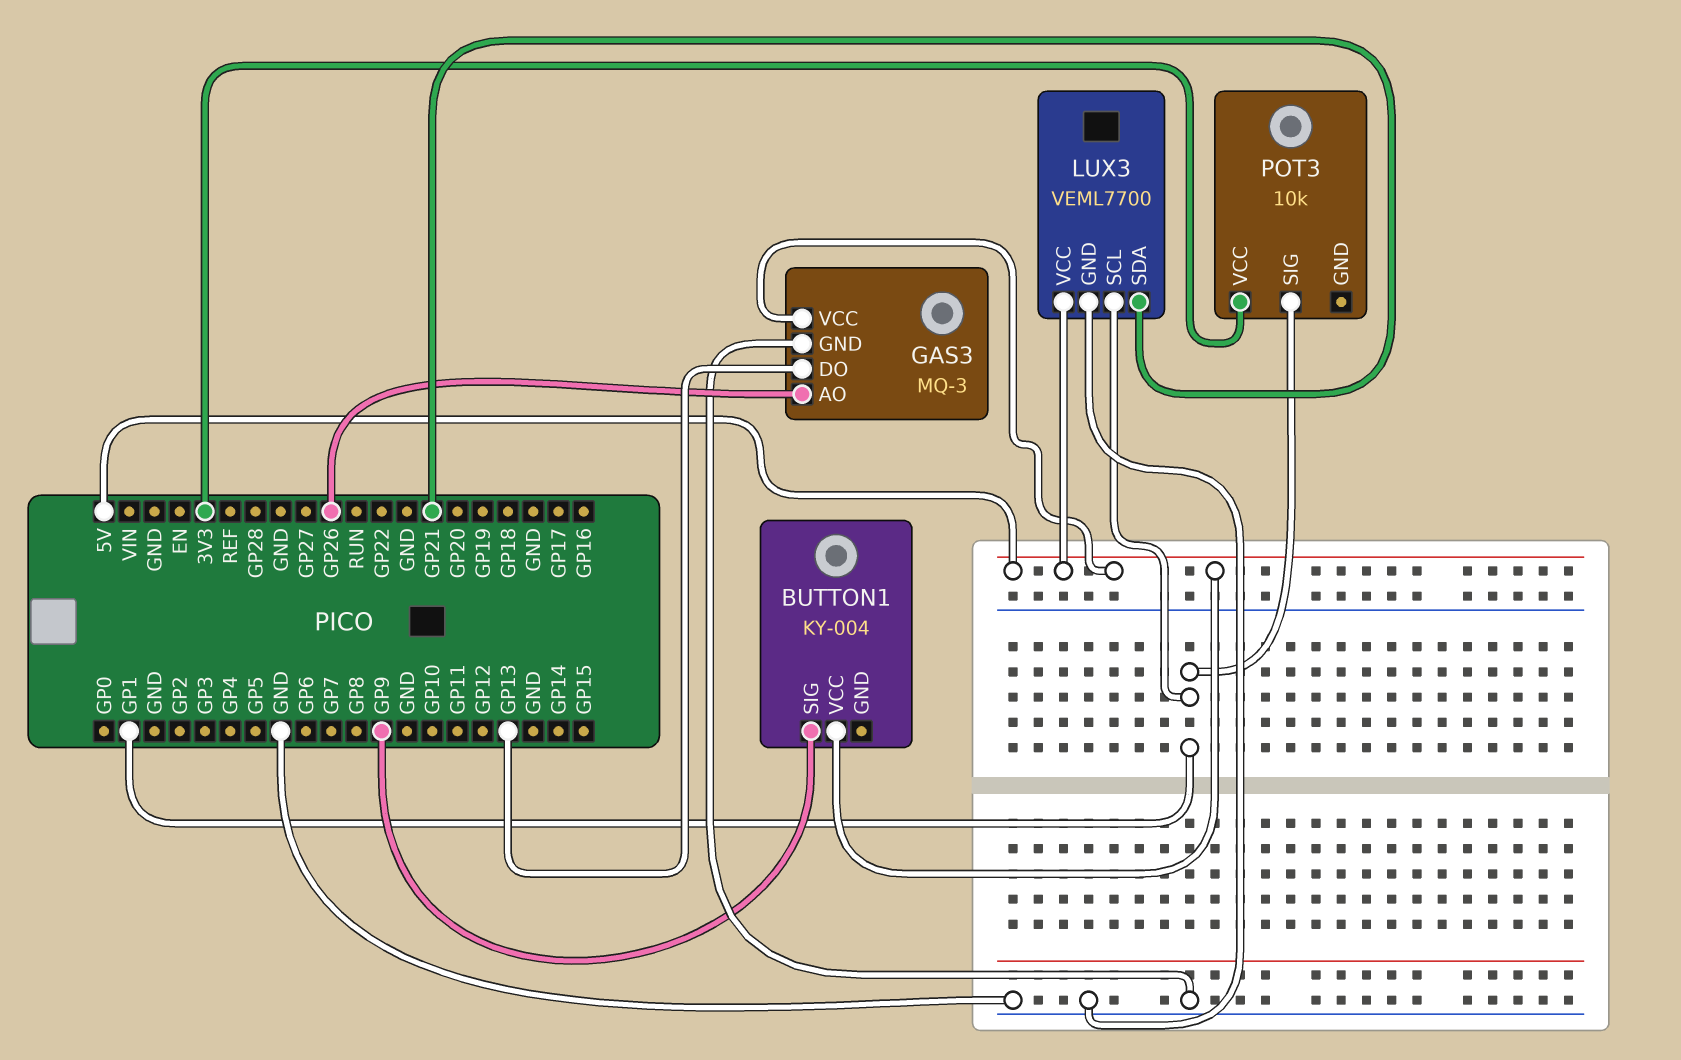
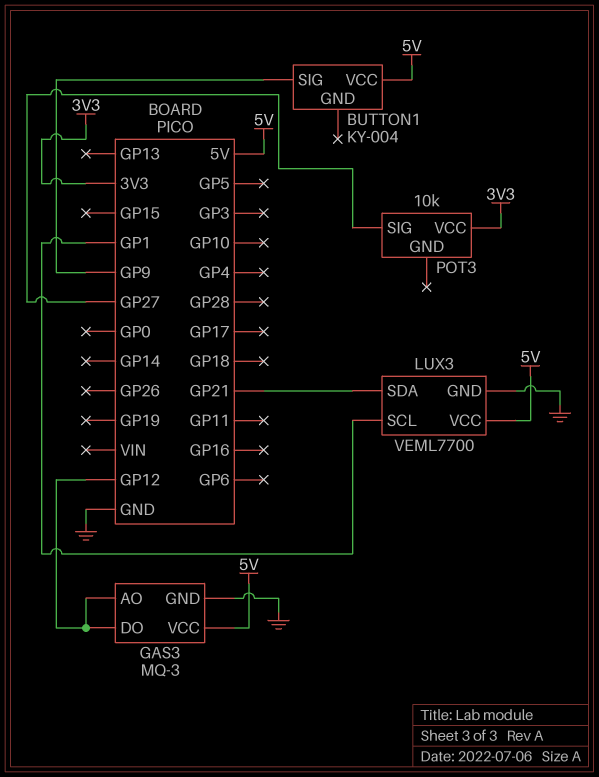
GAS3 pin AO: GP26 -> GP12
GAS3 pin DO: GP13 -> GP12
POT3 pin SIG: GP1 -> GP27

